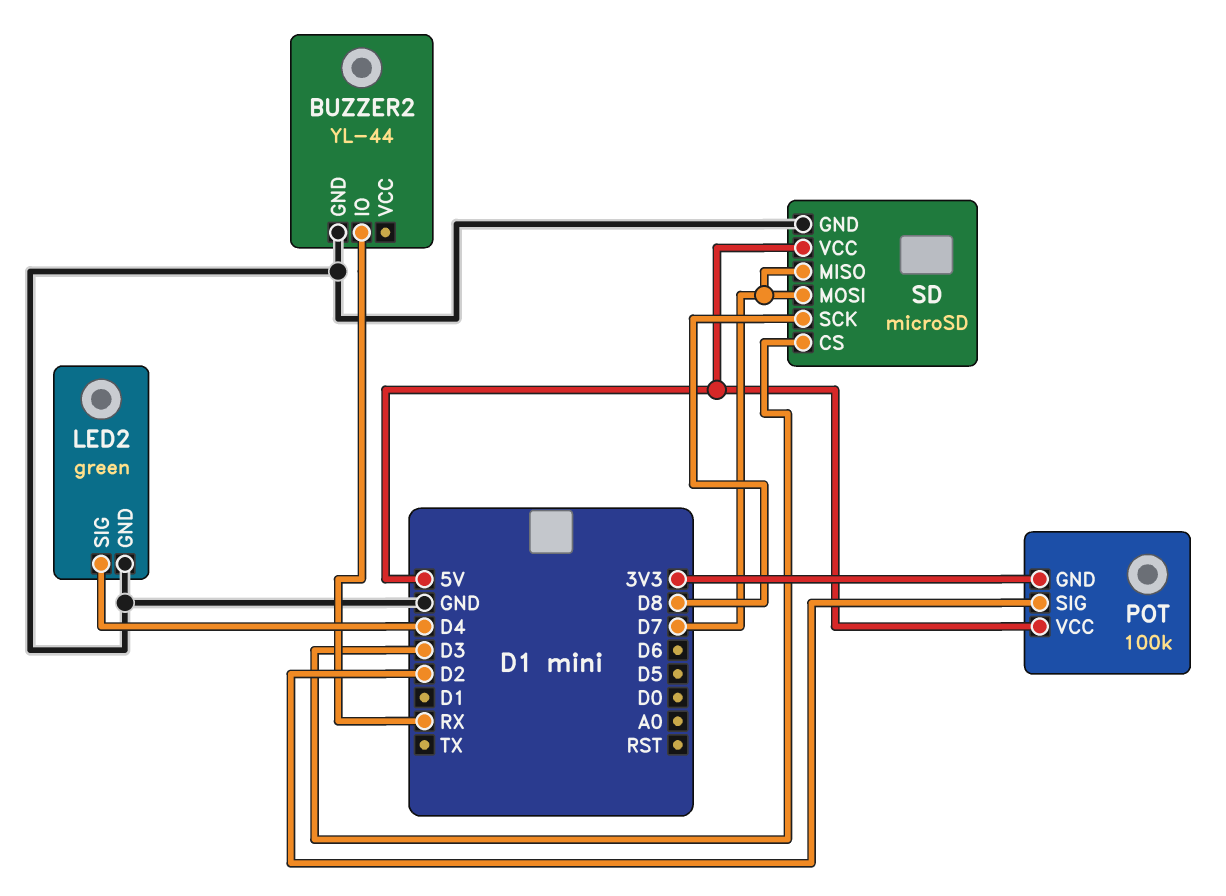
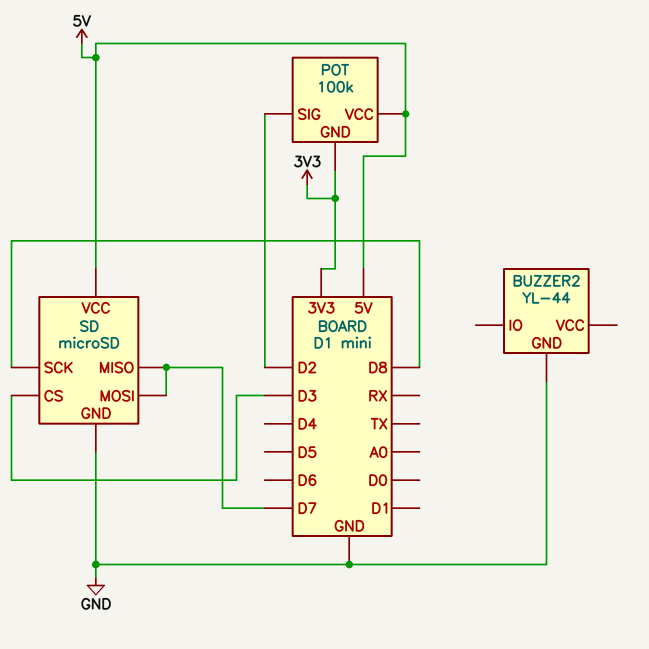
BUZZER2 pin IO: RX -> none
LED2: green -> none
LED2 pin GND: GND -> none
LED2 pin SIG: D4 -> none

